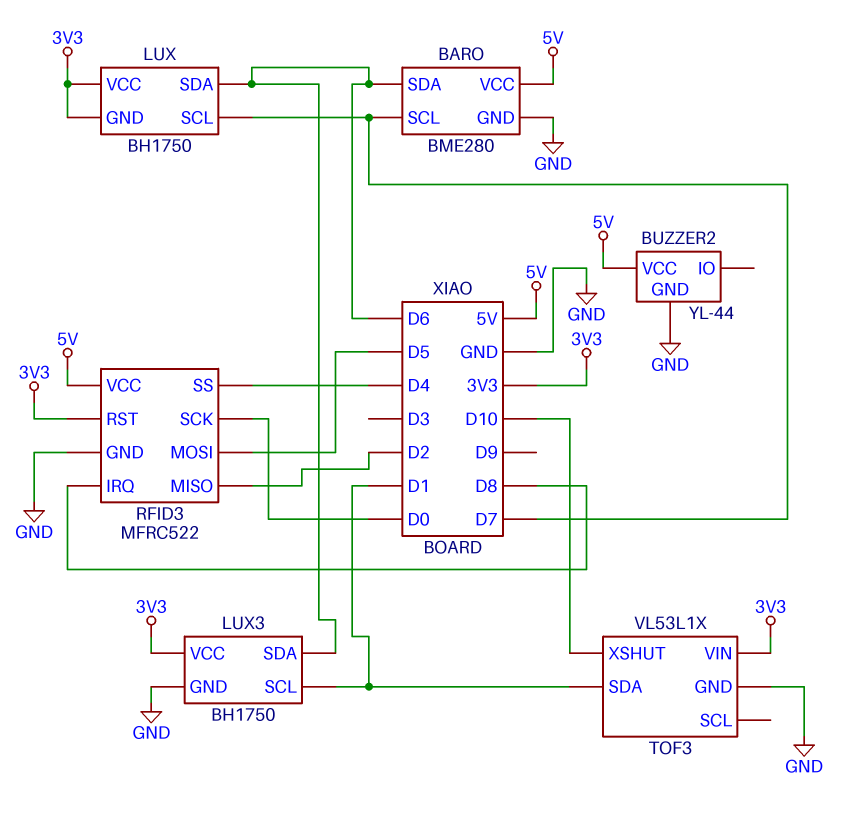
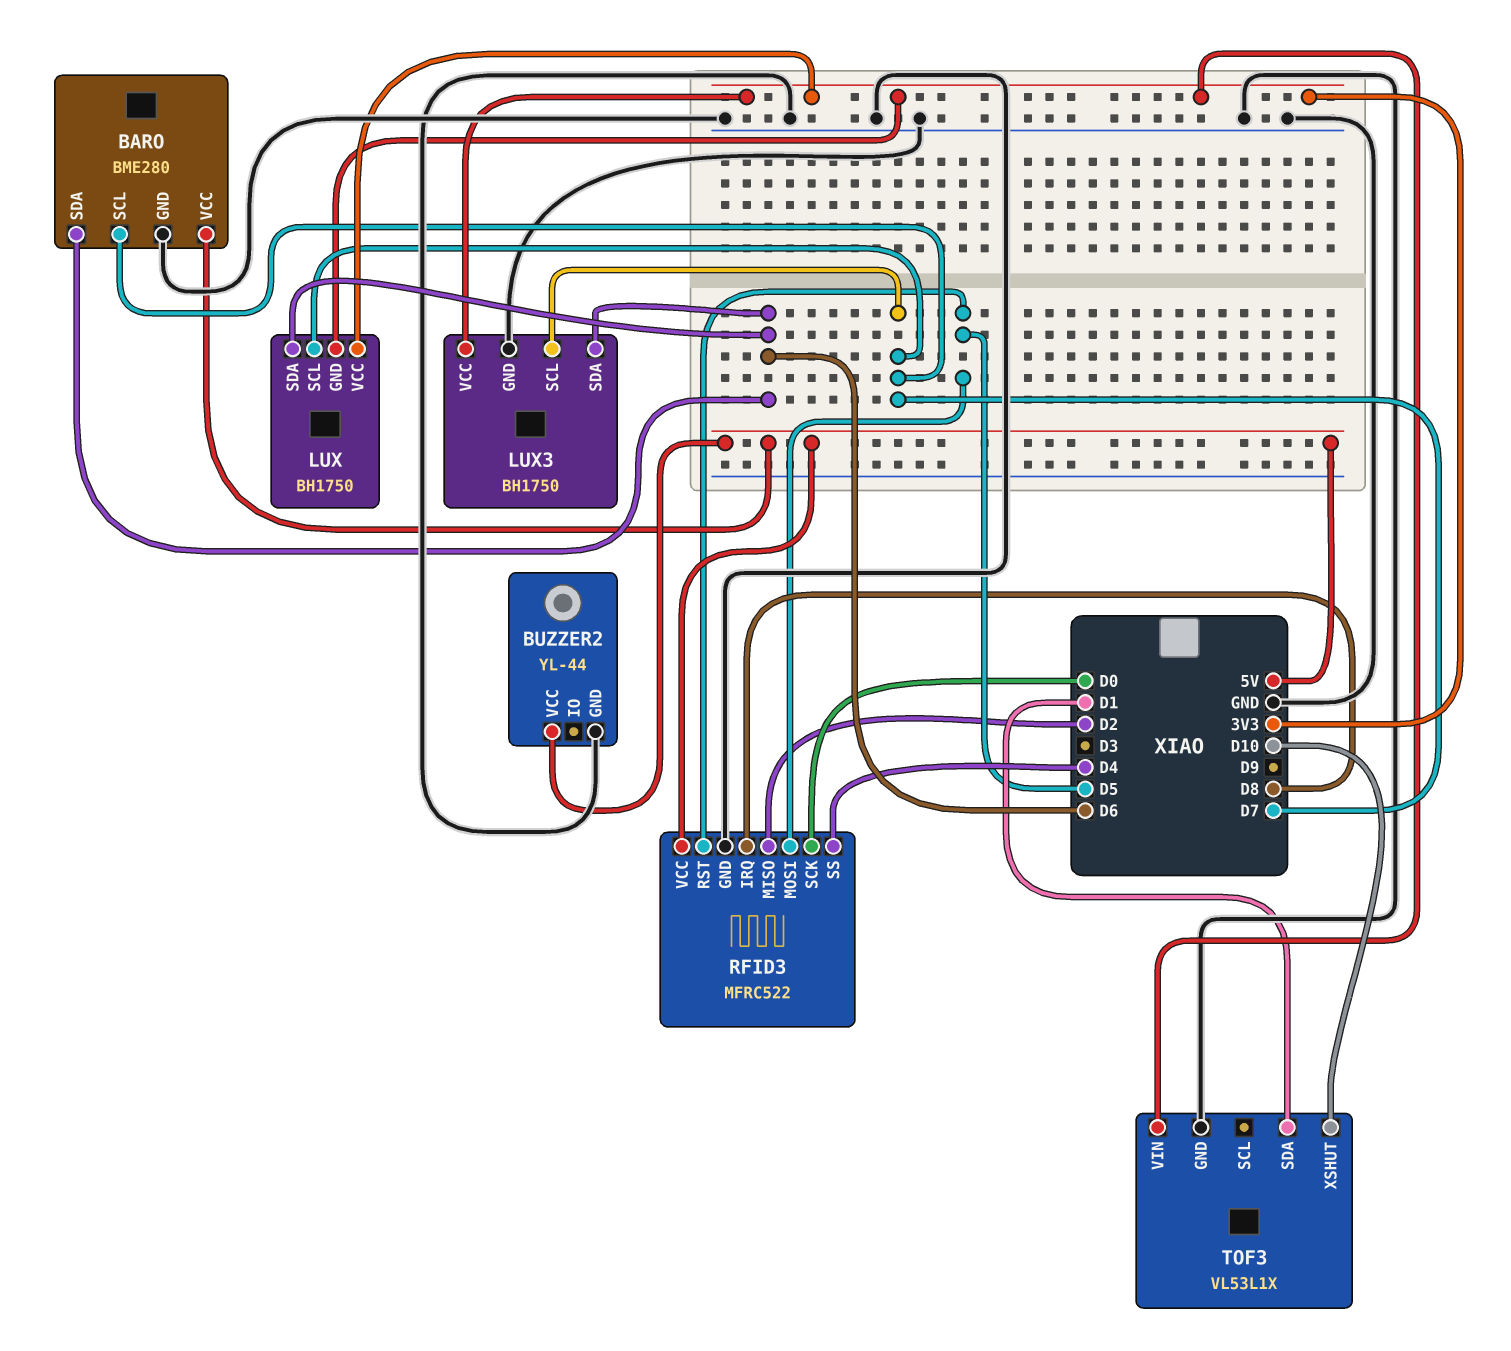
LUX3 pin SCL: D1 -> D7
RFID3 pin RST: 3V3 -> D5

